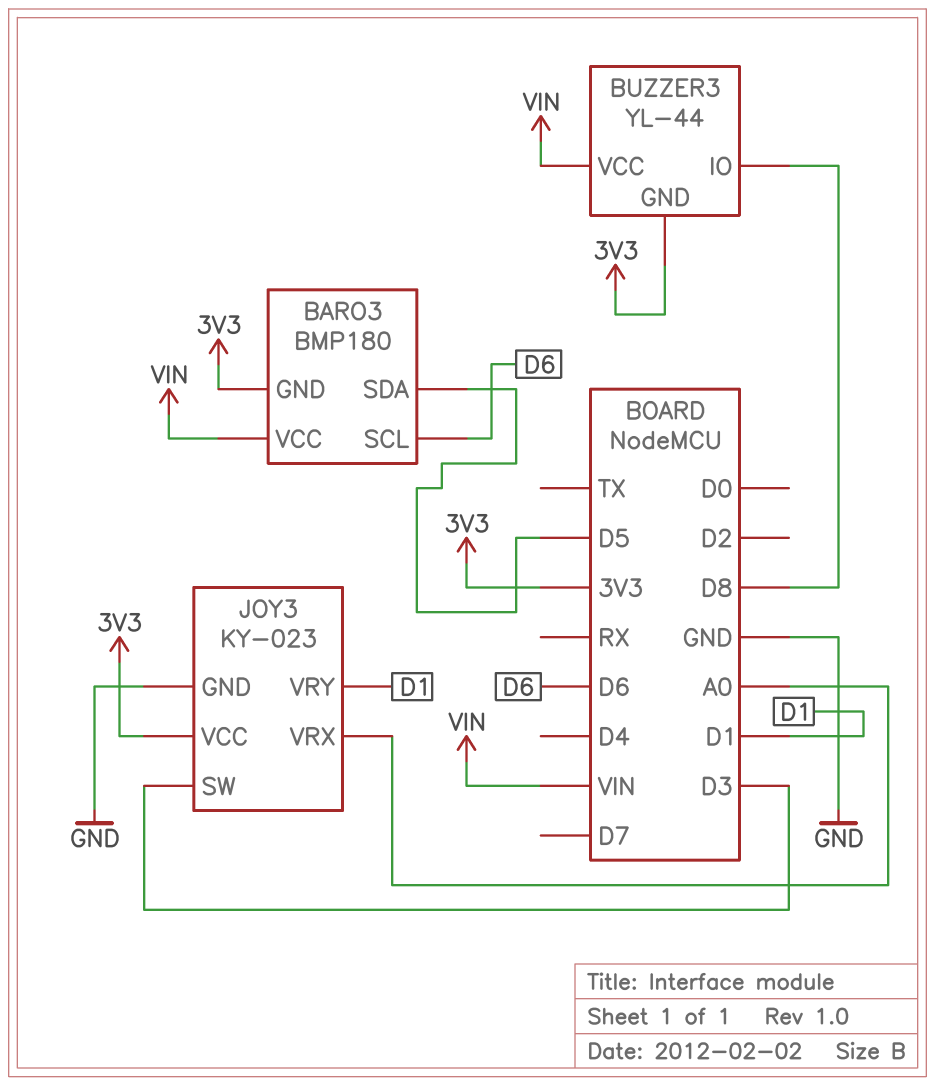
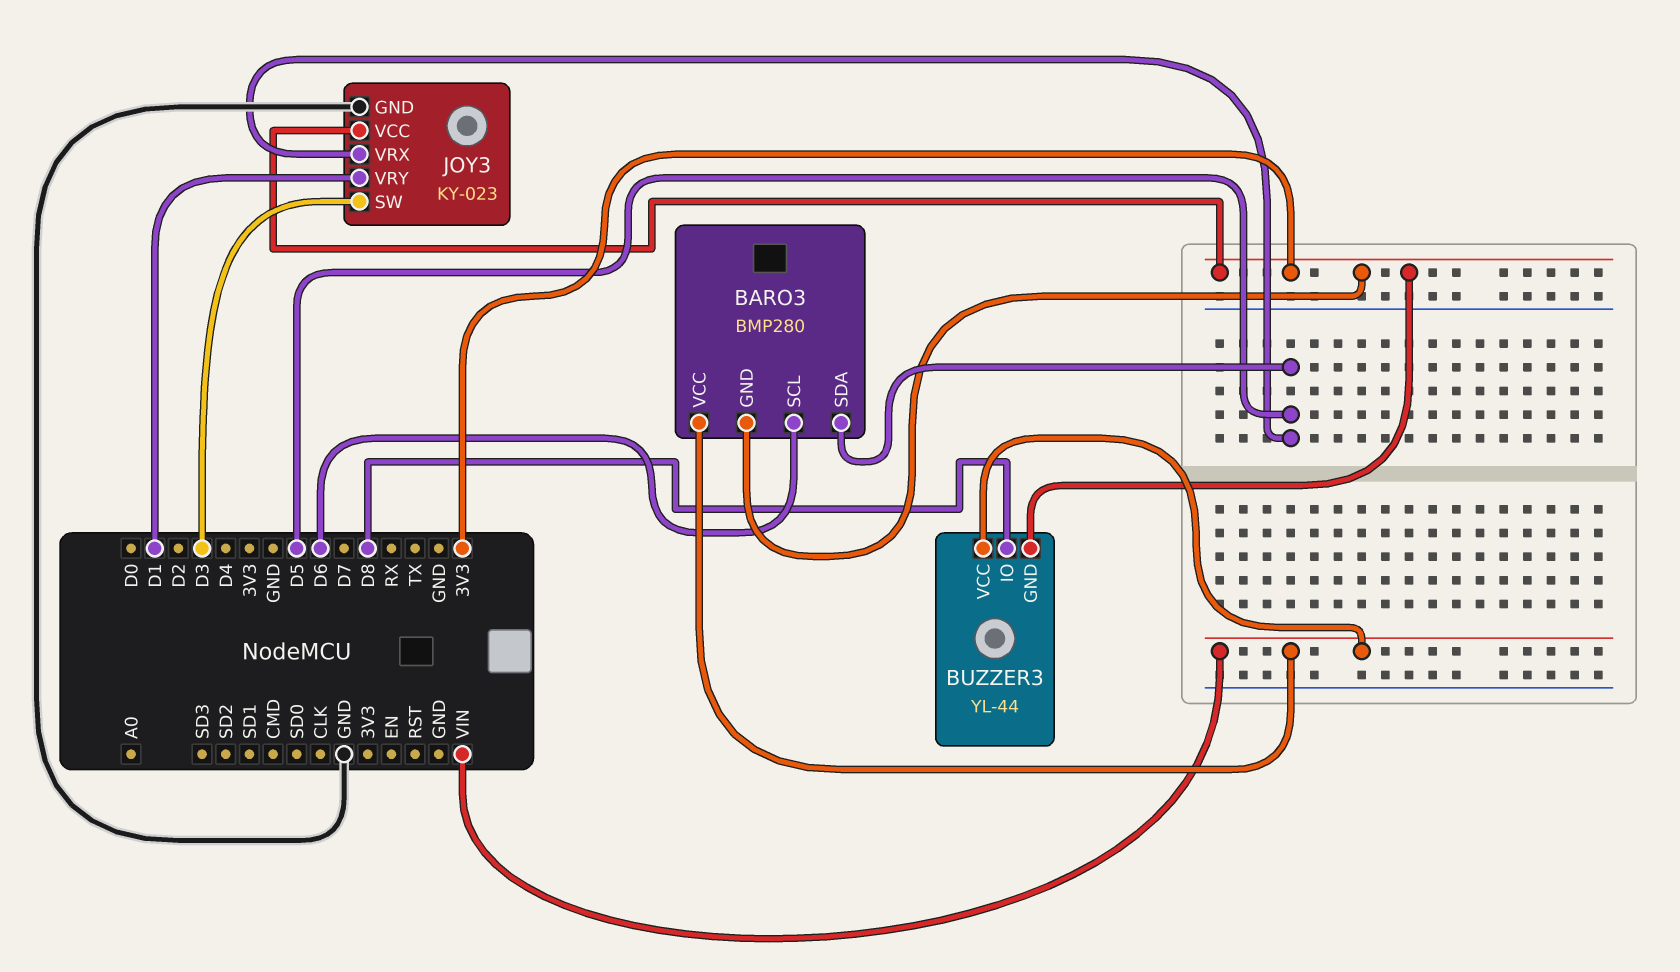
BARO3: BMP180 -> BMP280
JOY3 pin VRX: A0 -> D5

